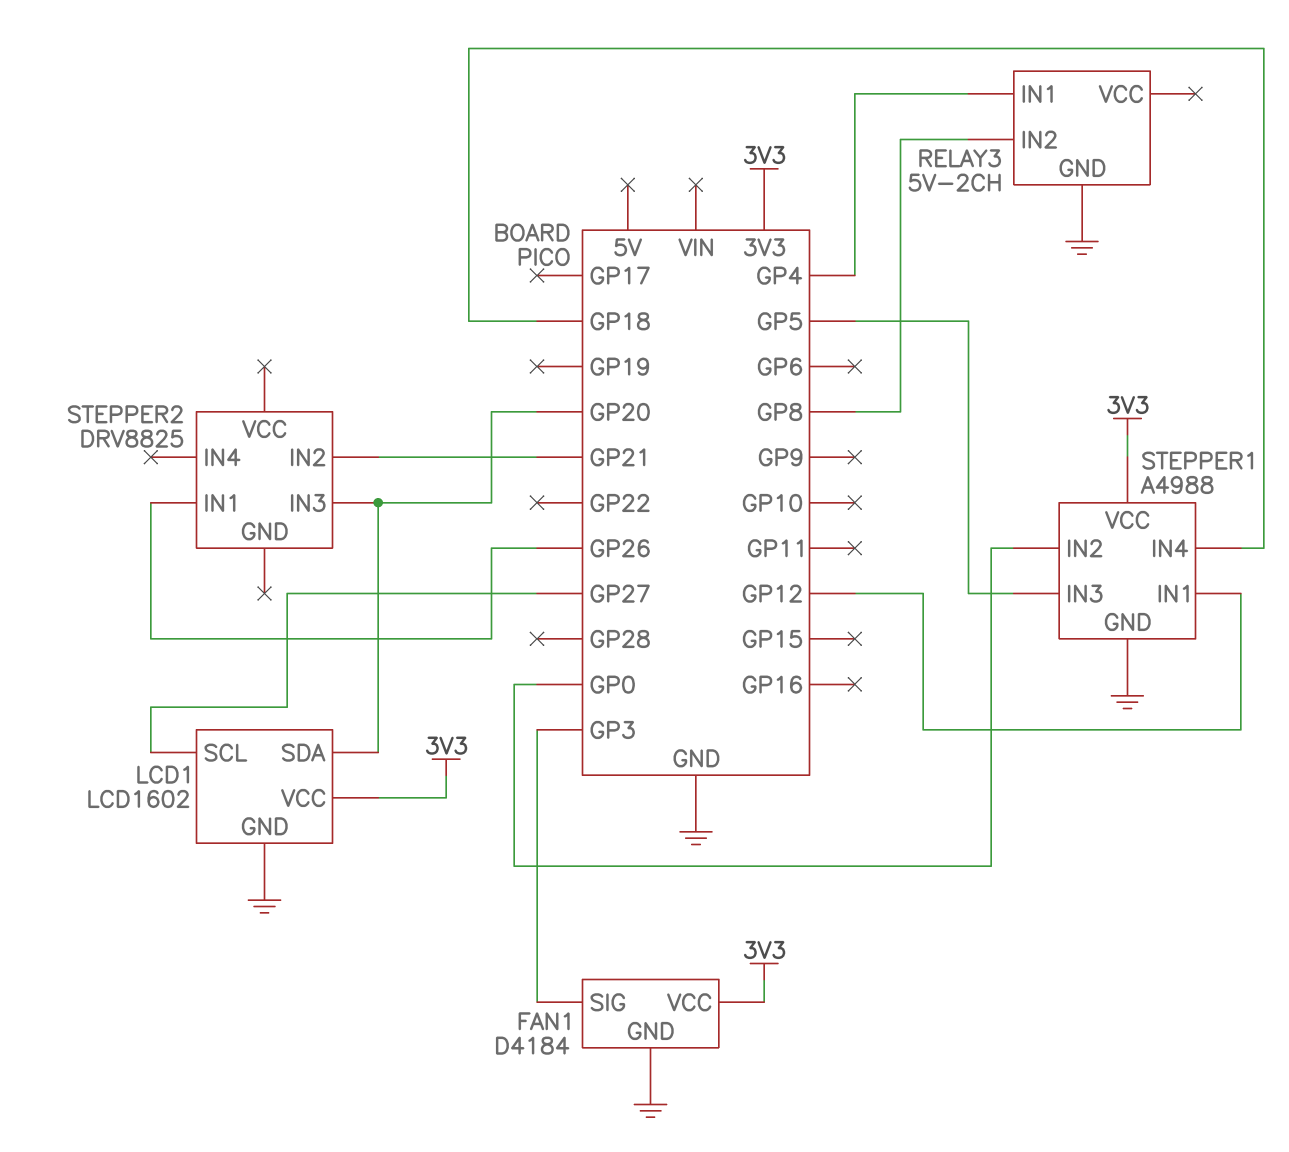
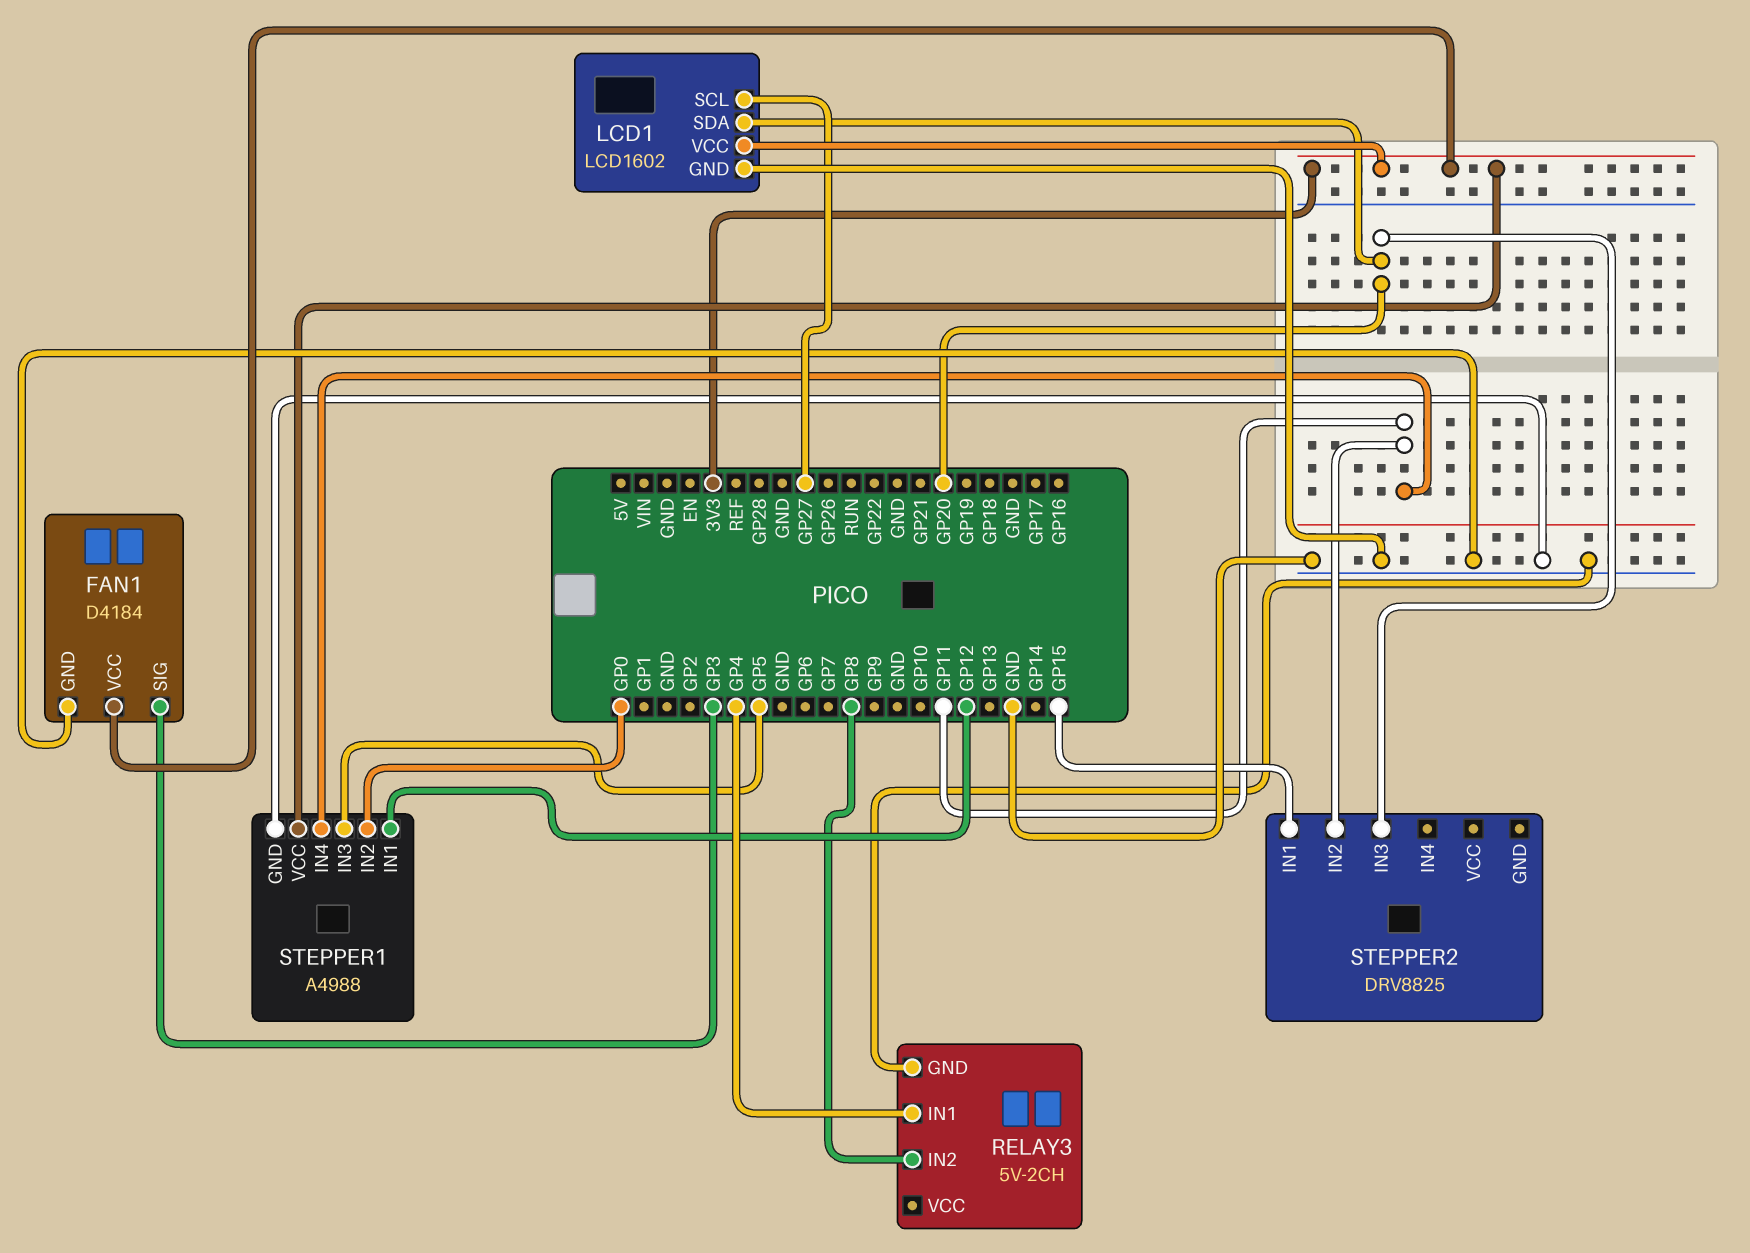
STEPPER1 pin IN4: GP18 -> GP11
STEPPER2 pin IN1: GP26 -> GP15
STEPPER2 pin IN2: GP21 -> GP11

